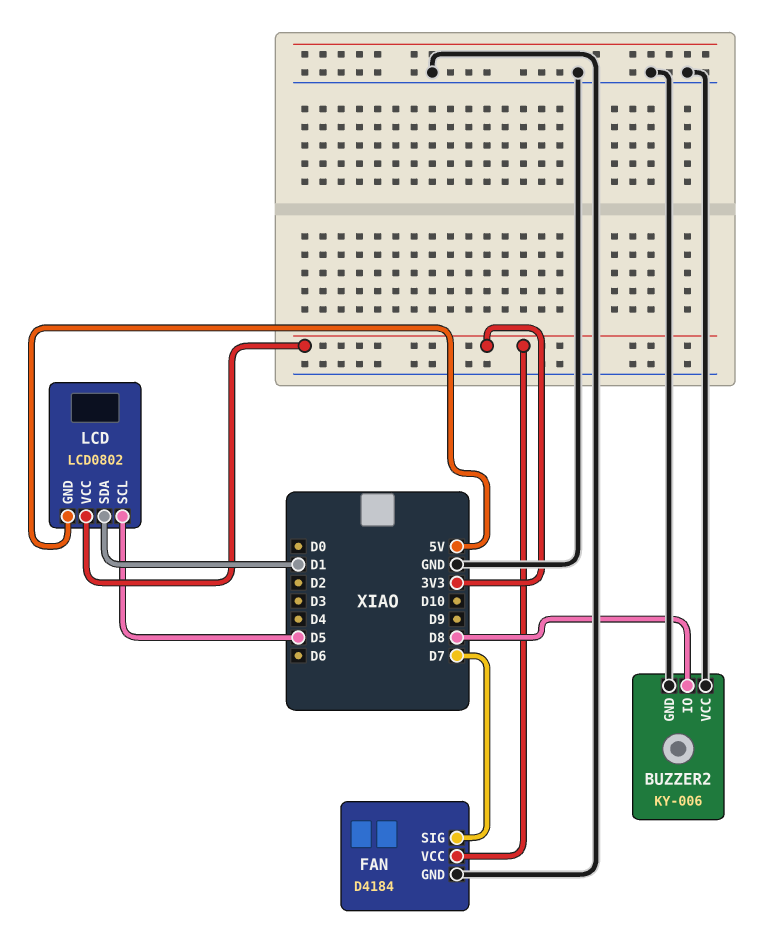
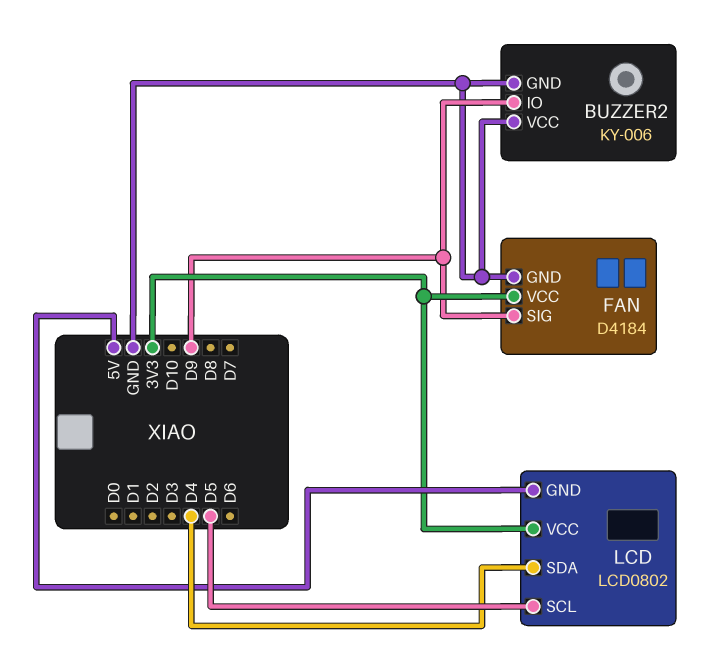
BUZZER2 pin IO: D8 -> D9
FAN pin SIG: D7 -> D9
LCD pin SDA: D1 -> D4

